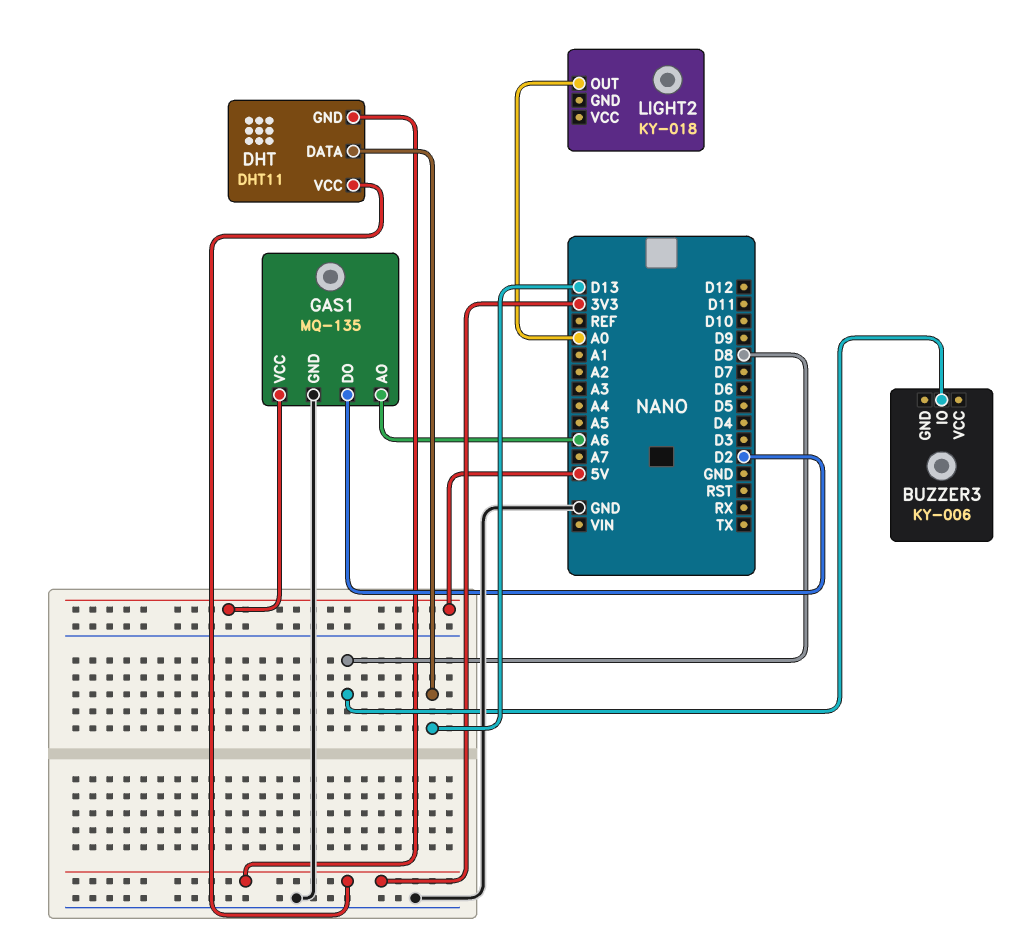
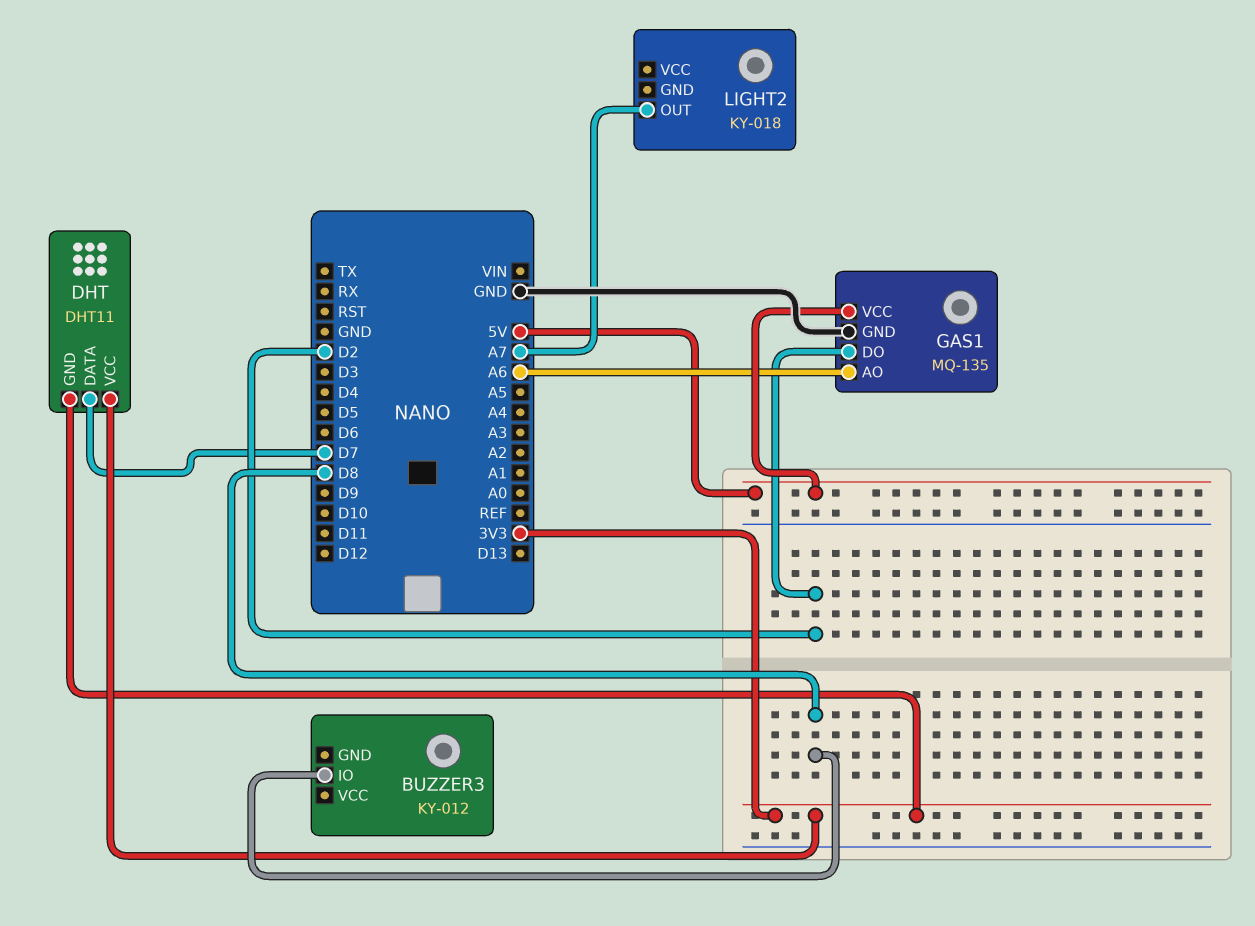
BUZZER3: KY-006 -> KY-012
DHT pin DATA: D13 -> D7
LIGHT2 pin OUT: A0 -> A7

